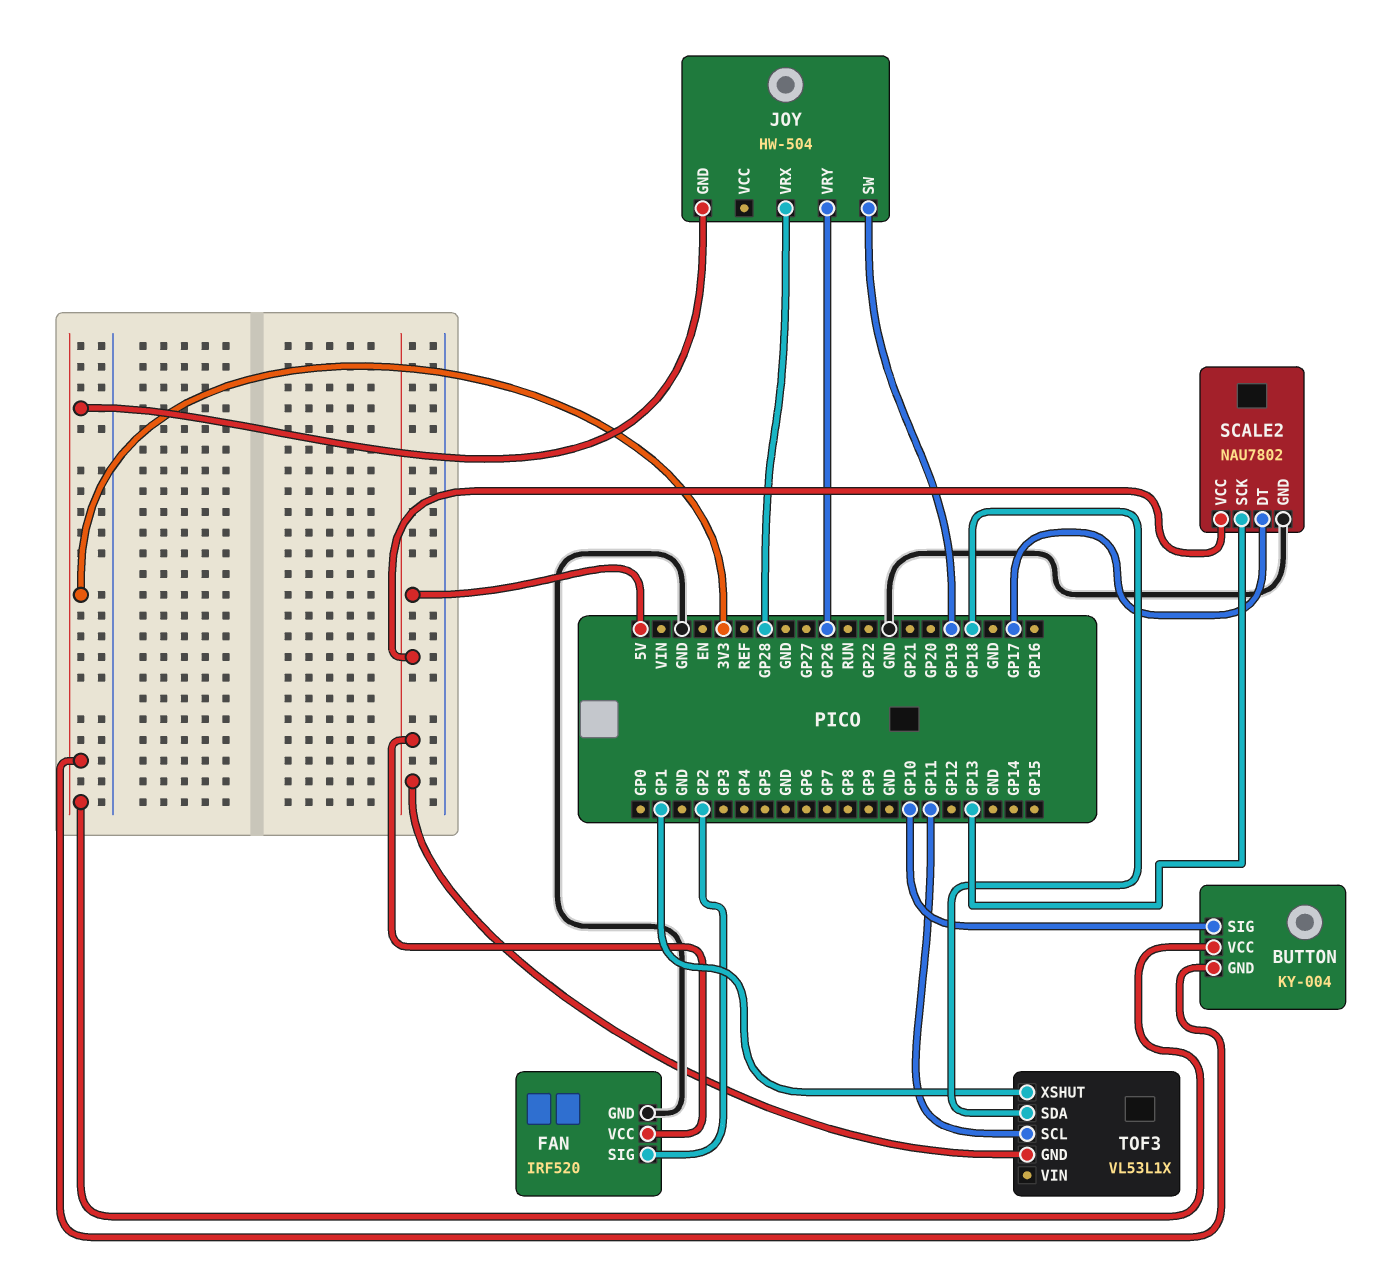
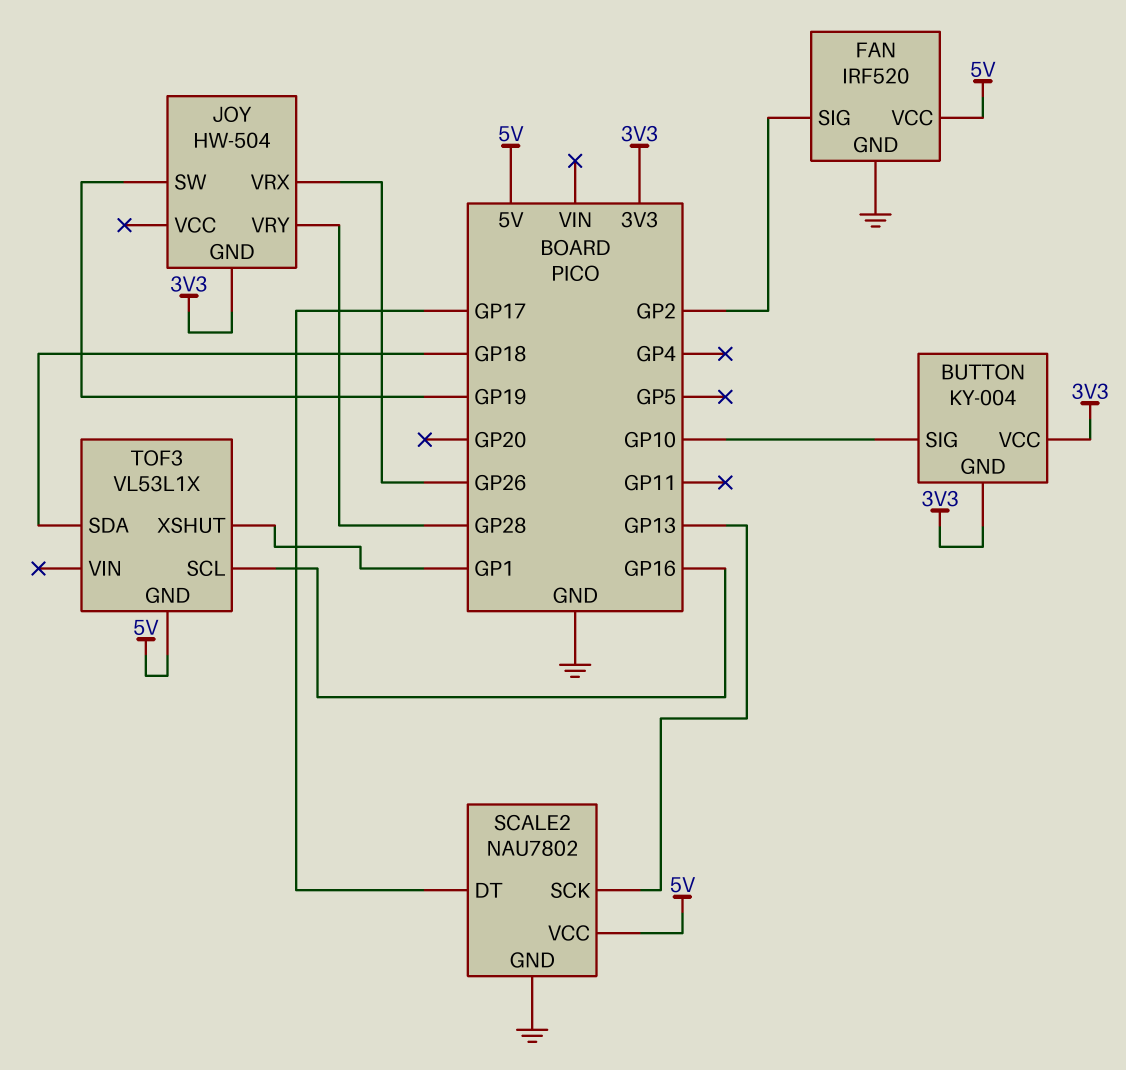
JOY pin VRX: GP28 -> GP26
JOY pin VRY: GP26 -> GP28
TOF3 pin SCL: GP11 -> GP16

